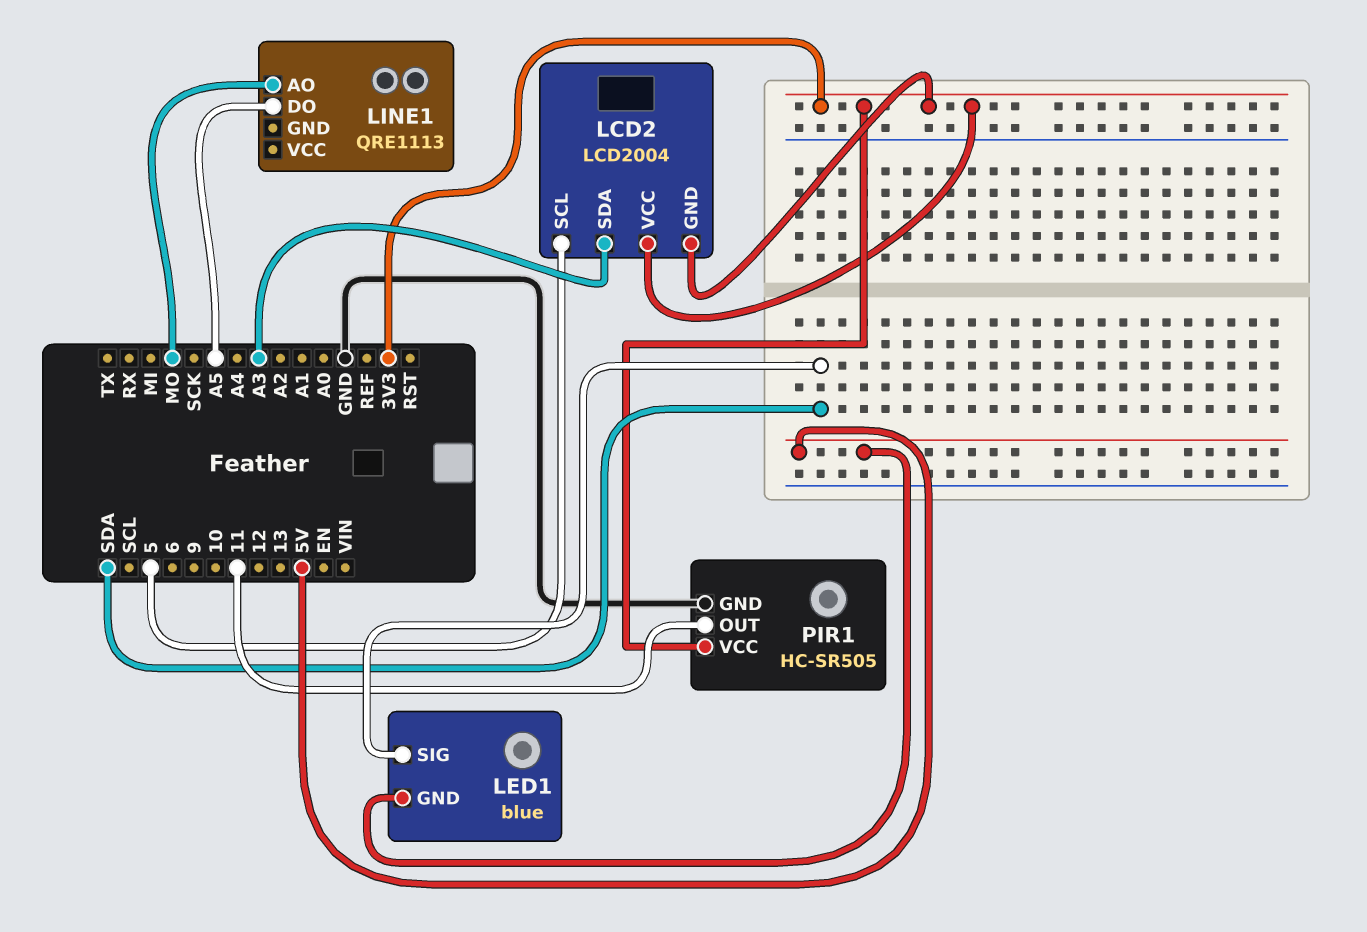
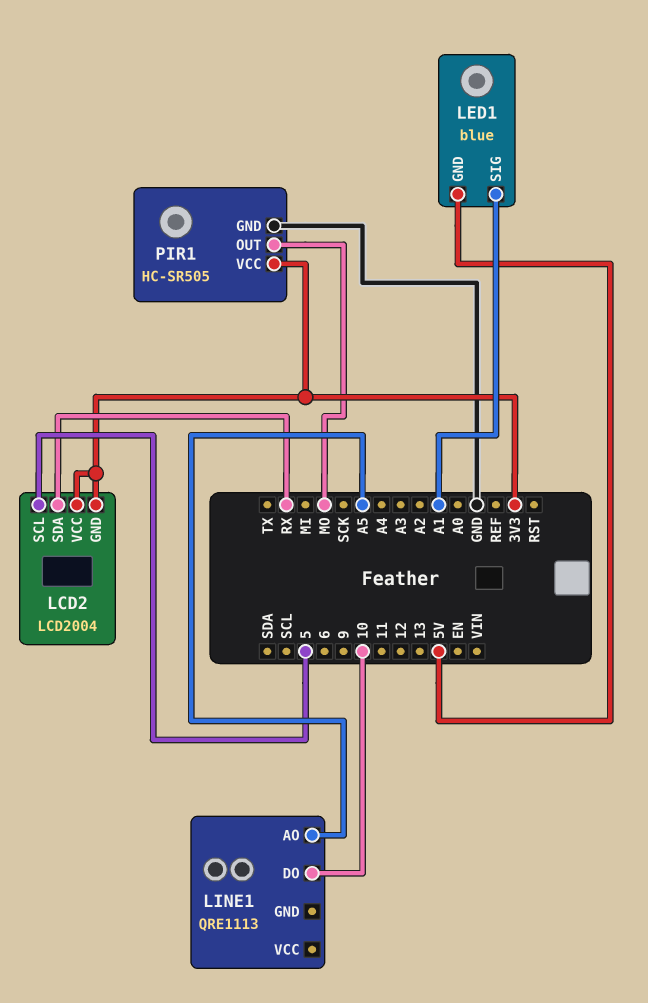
LCD2 pin SDA: A3 -> RX
LED1 pin SIG: SDA -> A1
LINE1 pin AO: MO -> A5
LINE1 pin DO: A5 -> 10
PIR1 pin OUT: 11 -> MO

